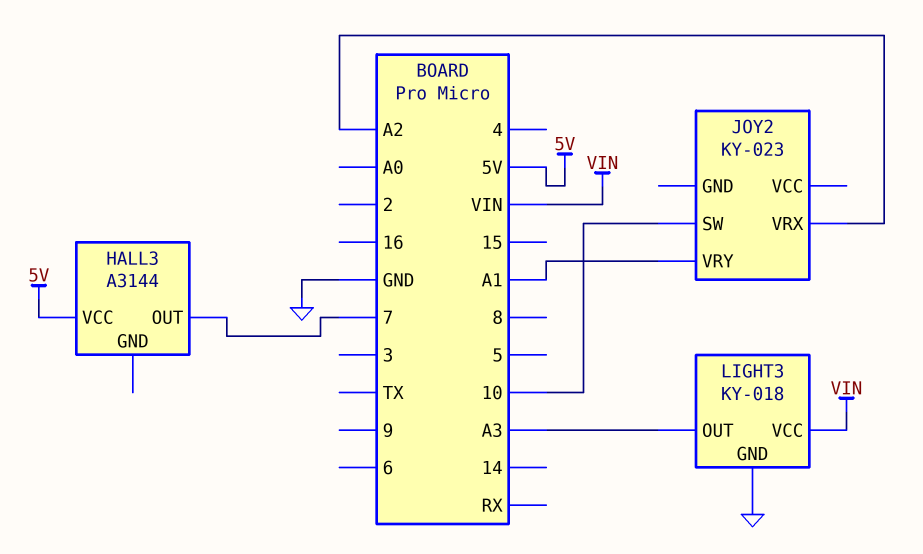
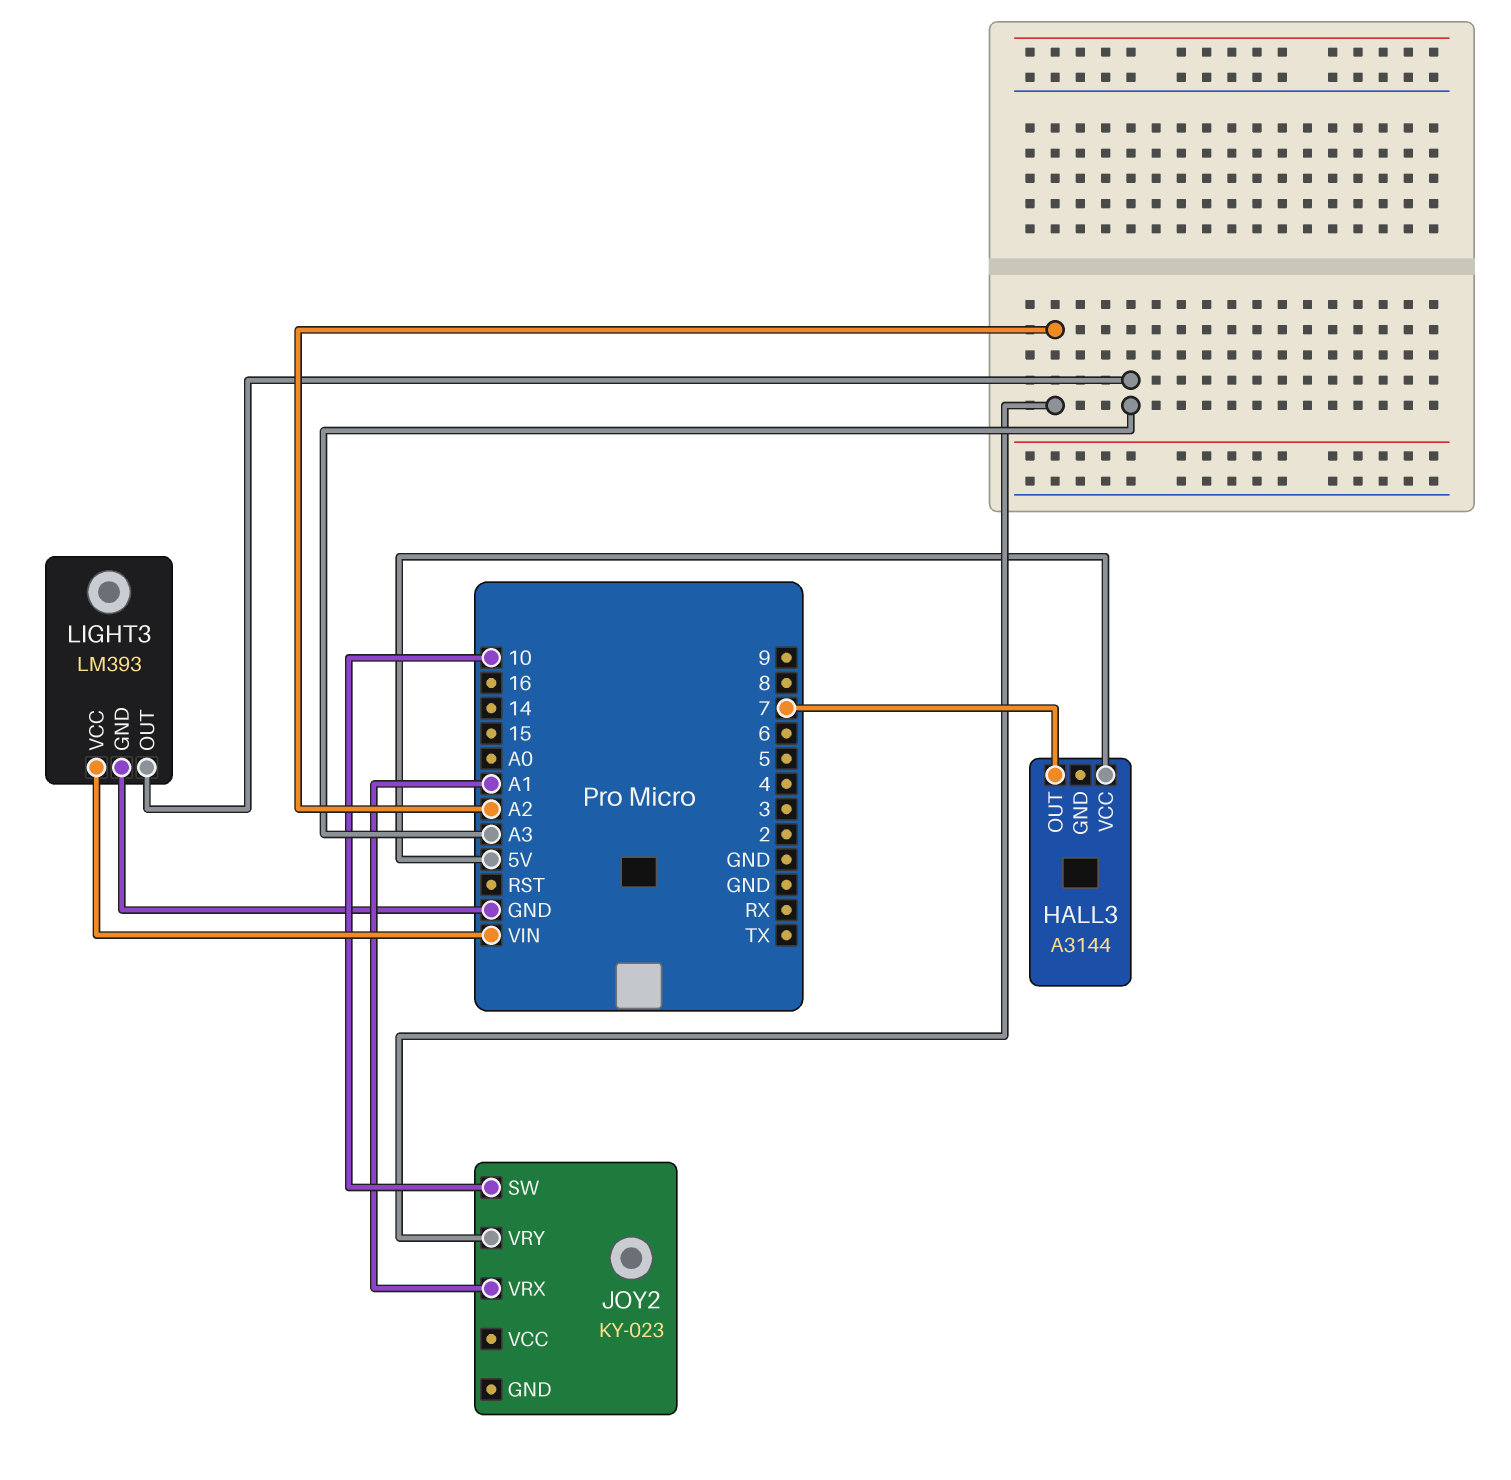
JOY2 pin VRX: A2 -> A1
JOY2 pin VRY: A1 -> A2
LIGHT3: KY-018 -> LM393

